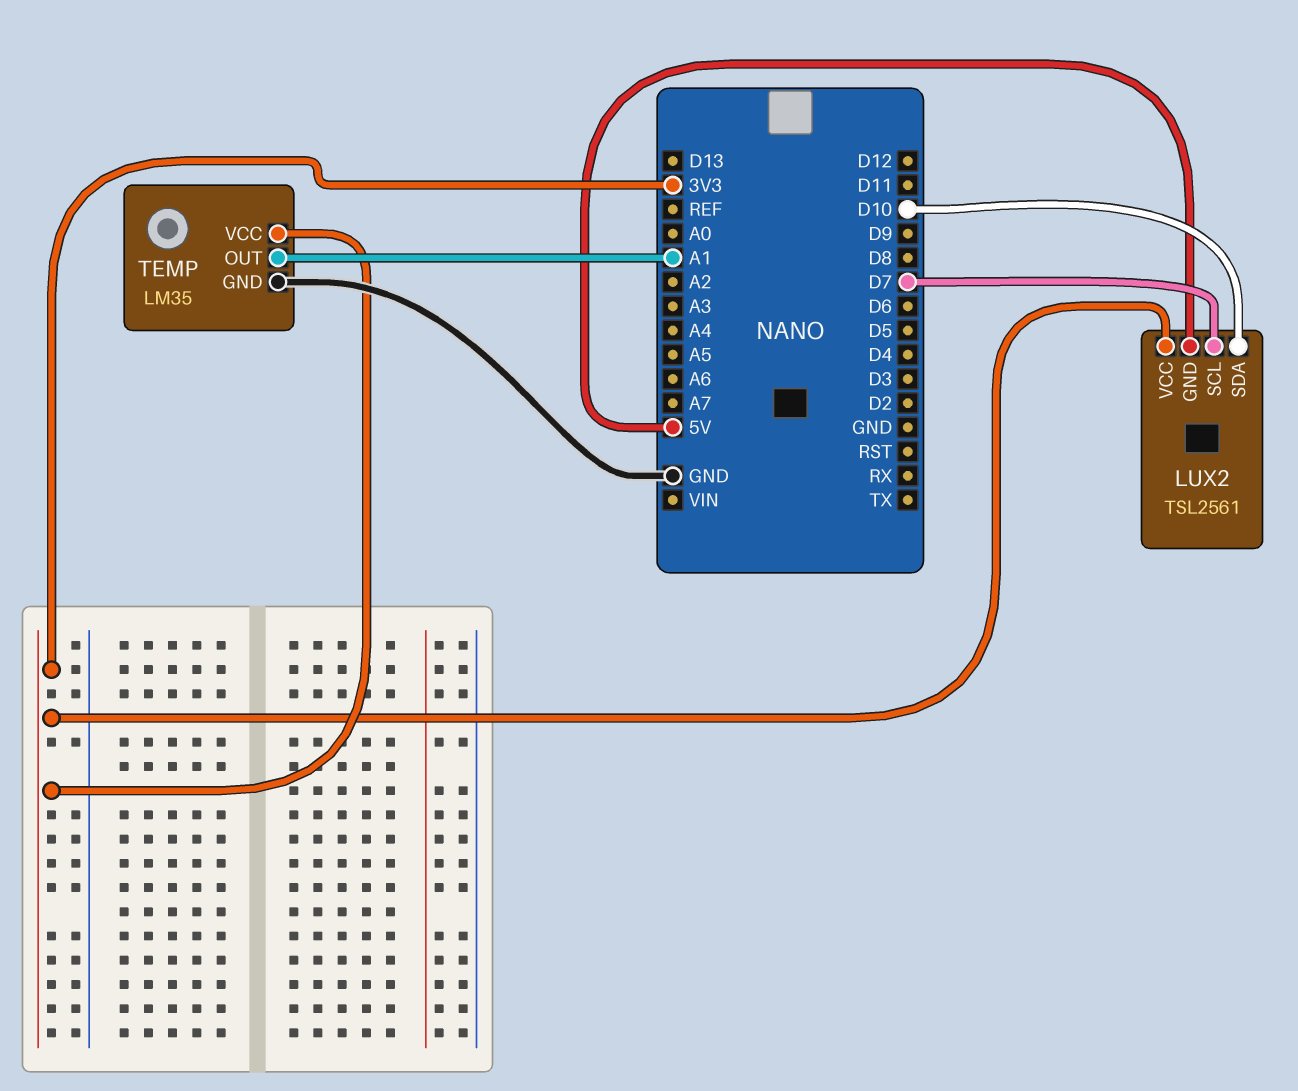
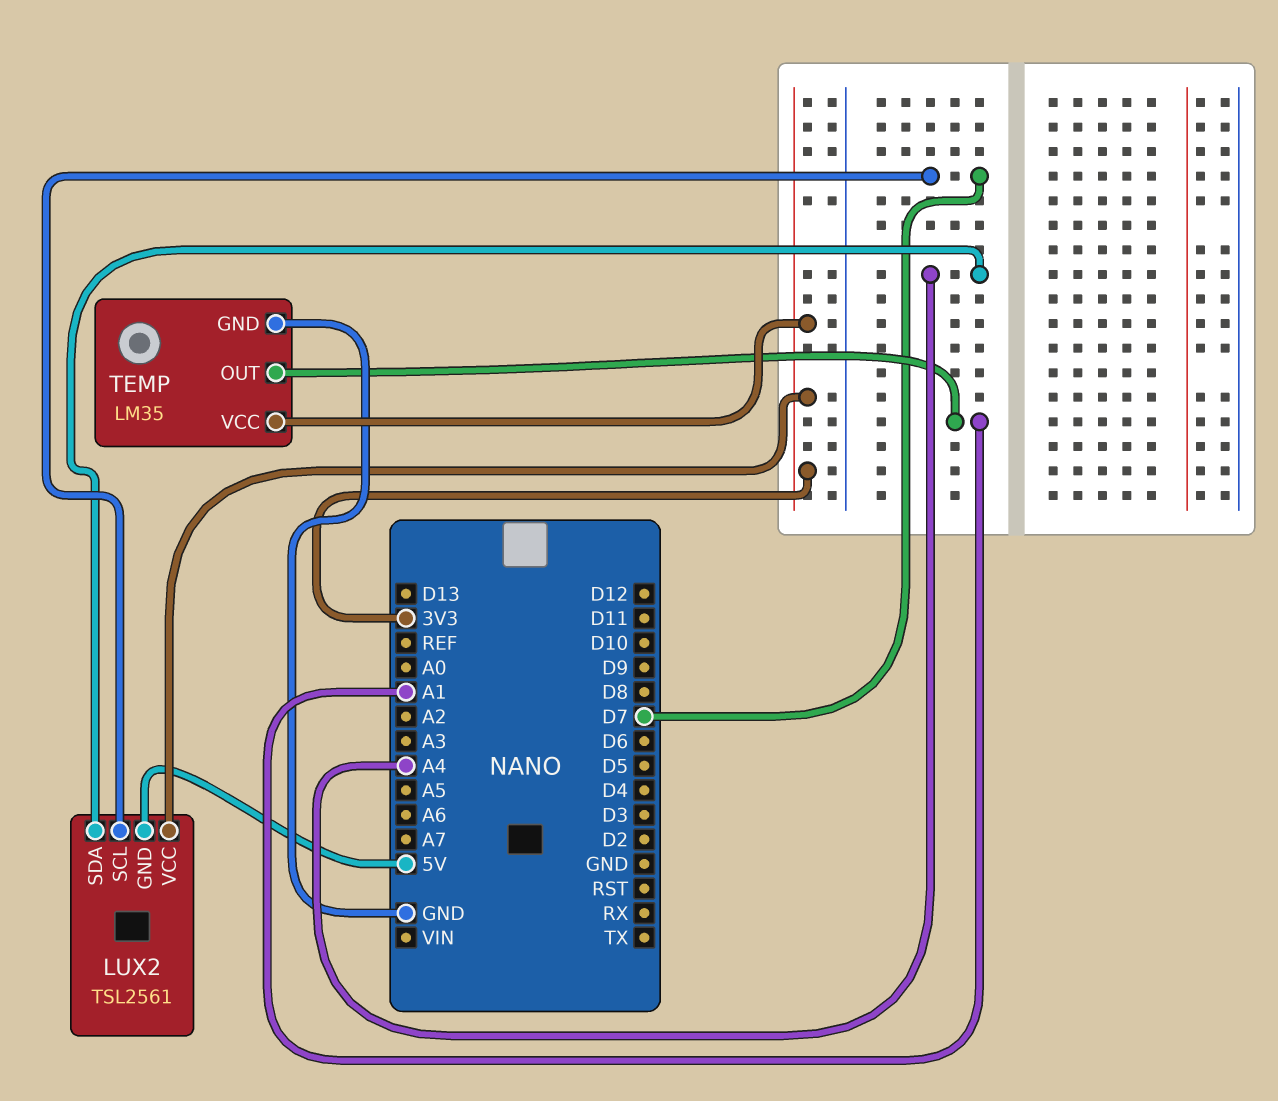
LUX2 pin SDA: D10 -> A4

